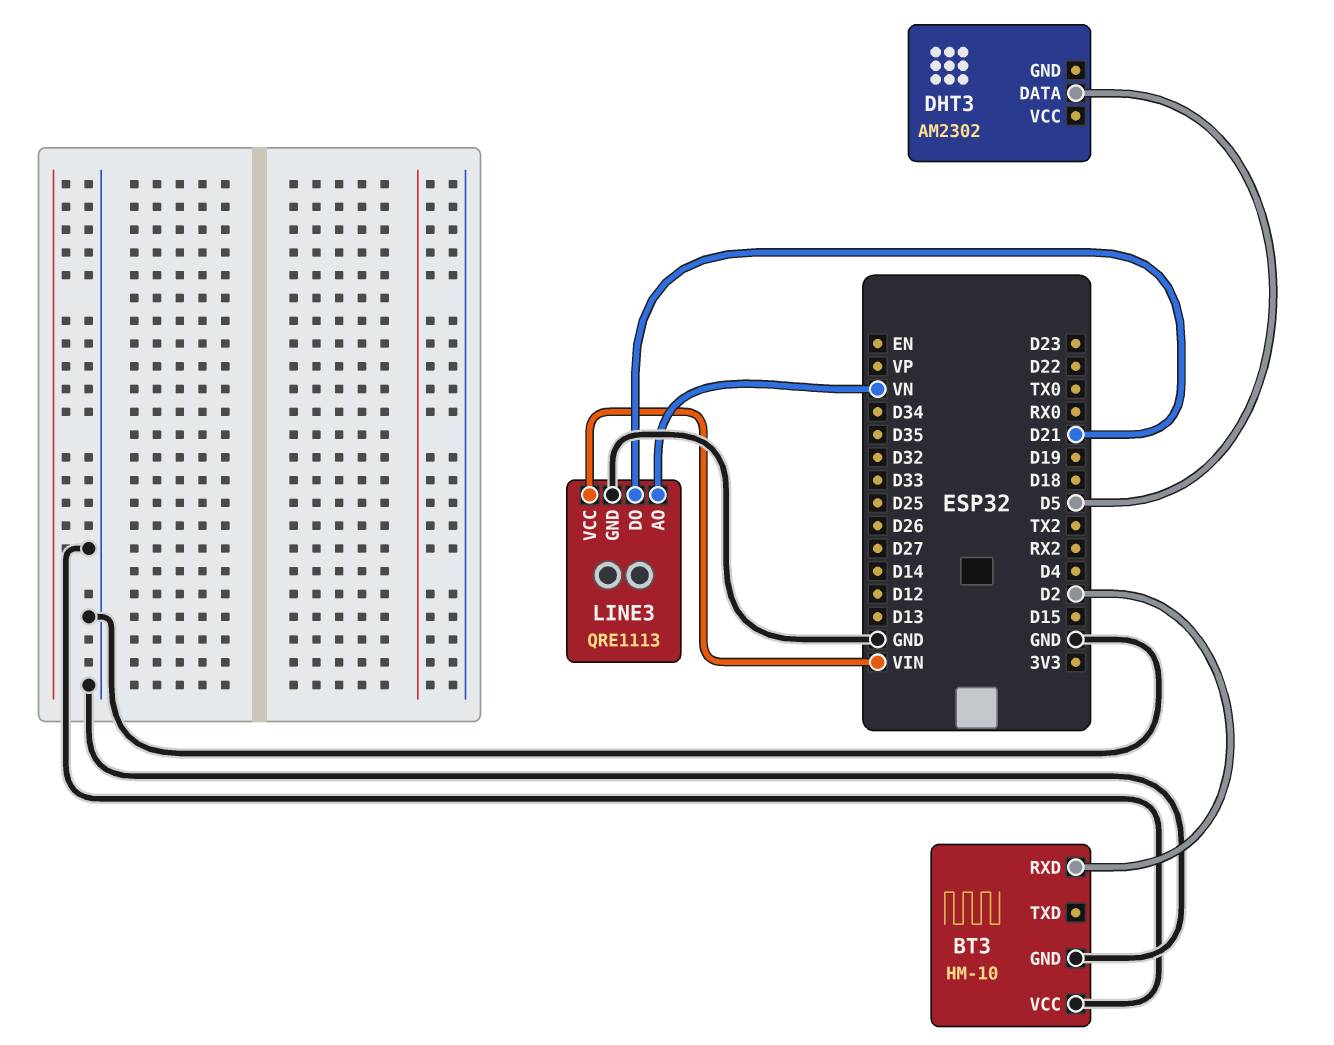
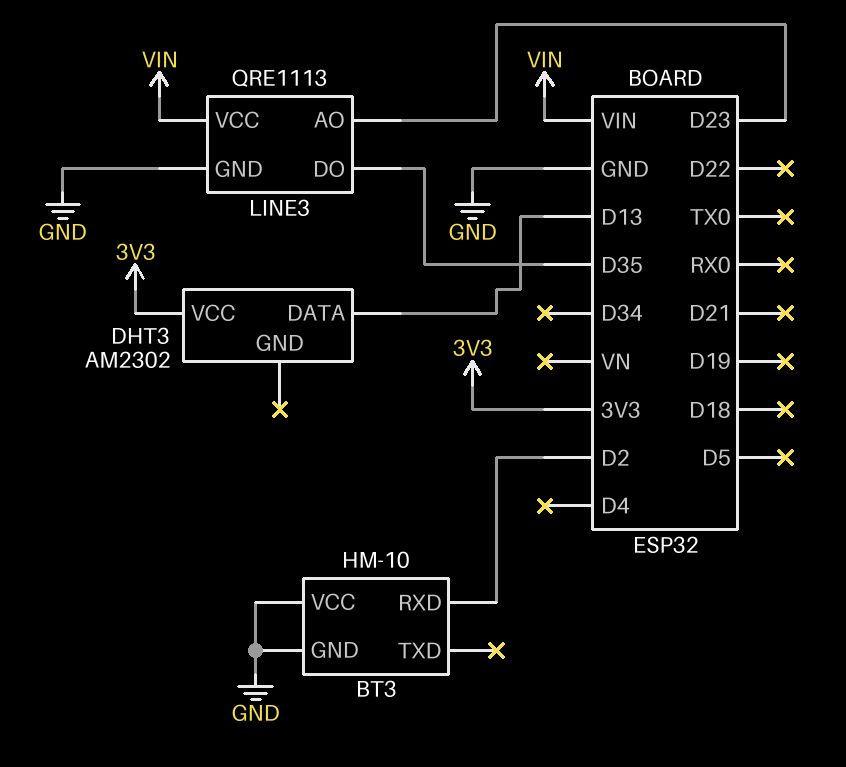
DHT3 pin DATA: D5 -> D13
DHT3 pin VCC: none -> 3V3
LINE3 pin AO: VN -> D23
LINE3 pin DO: D21 -> D35

